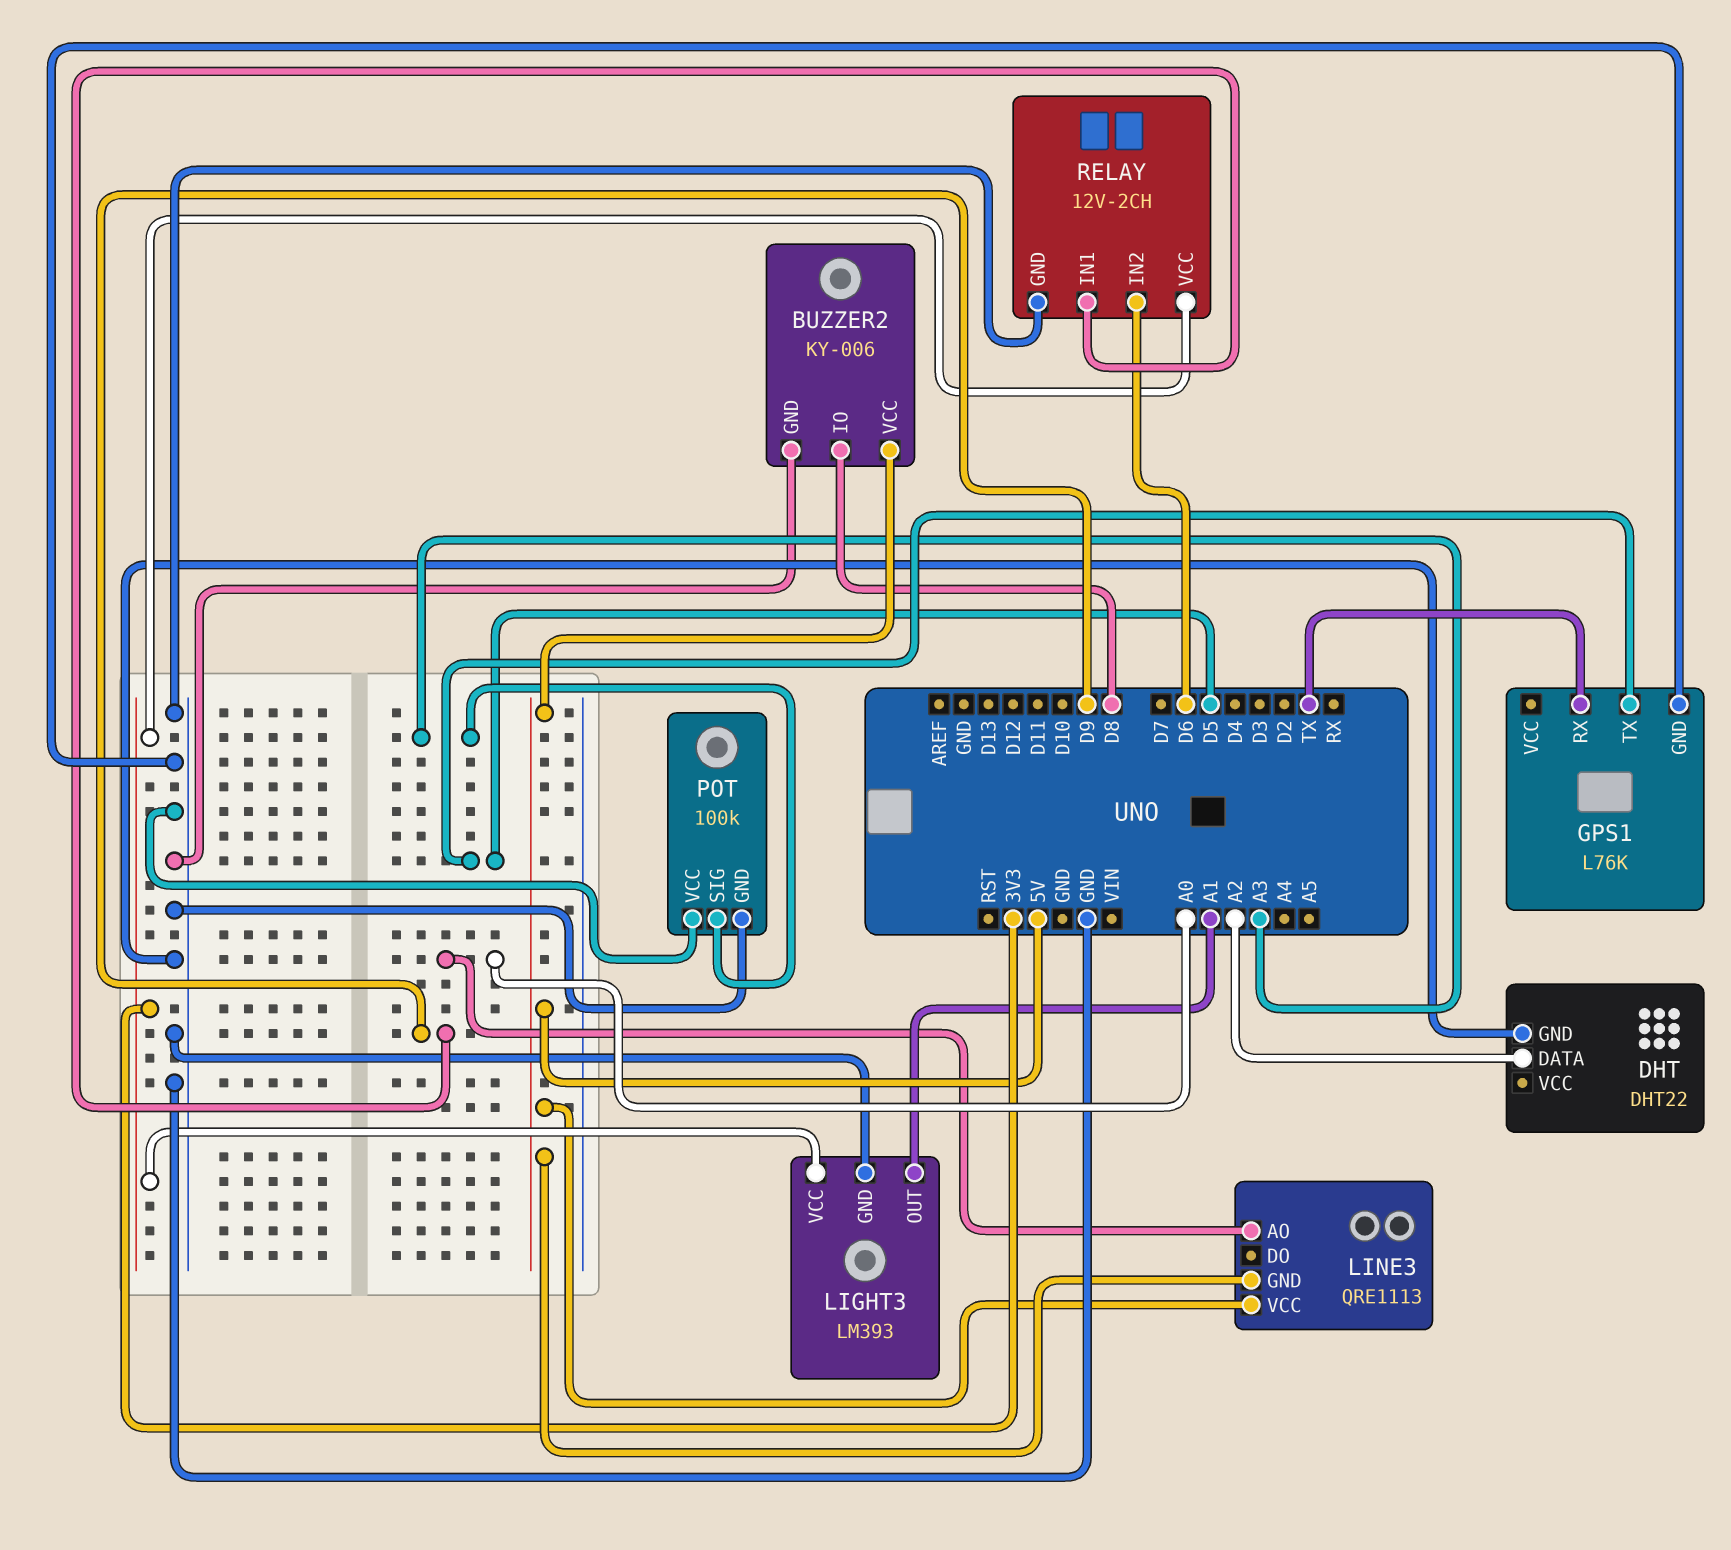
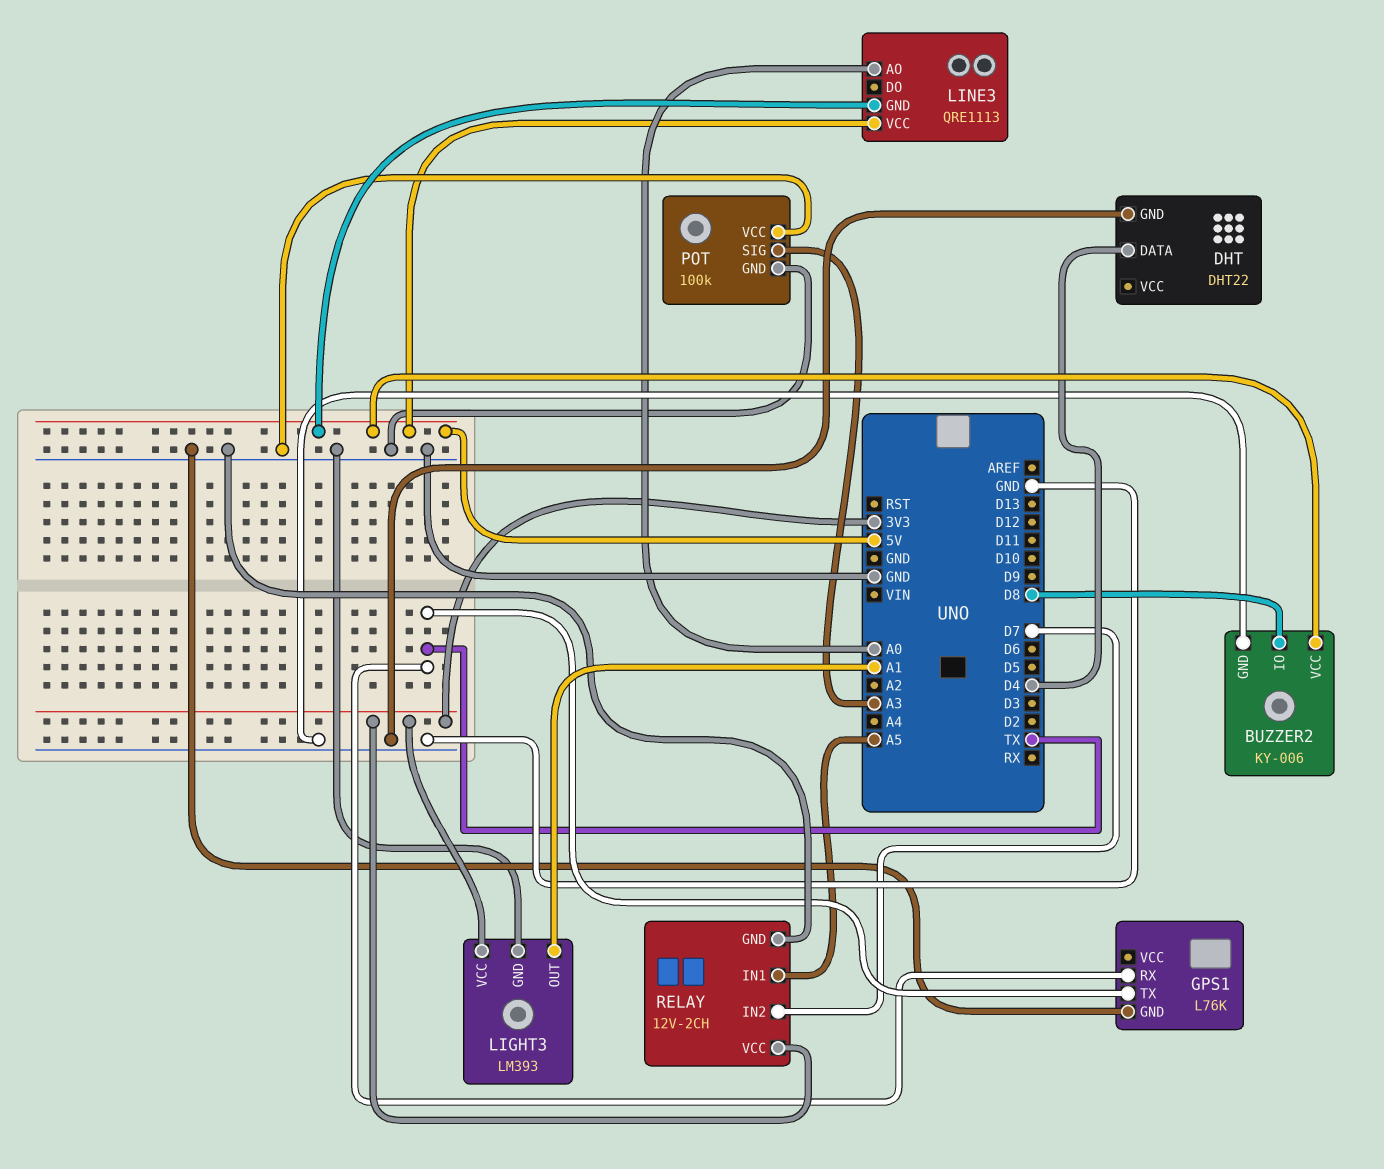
DHT pin DATA: A2 -> D4
GPS1 pin TX: D5 -> TX
RELAY pin IN1: D9 -> A5
RELAY pin IN2: D6 -> D7

